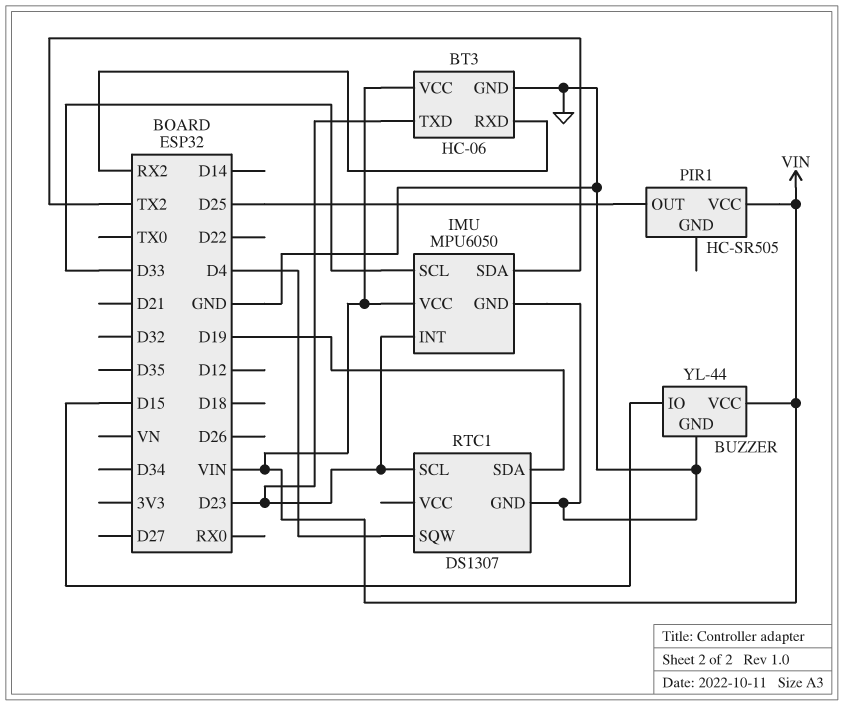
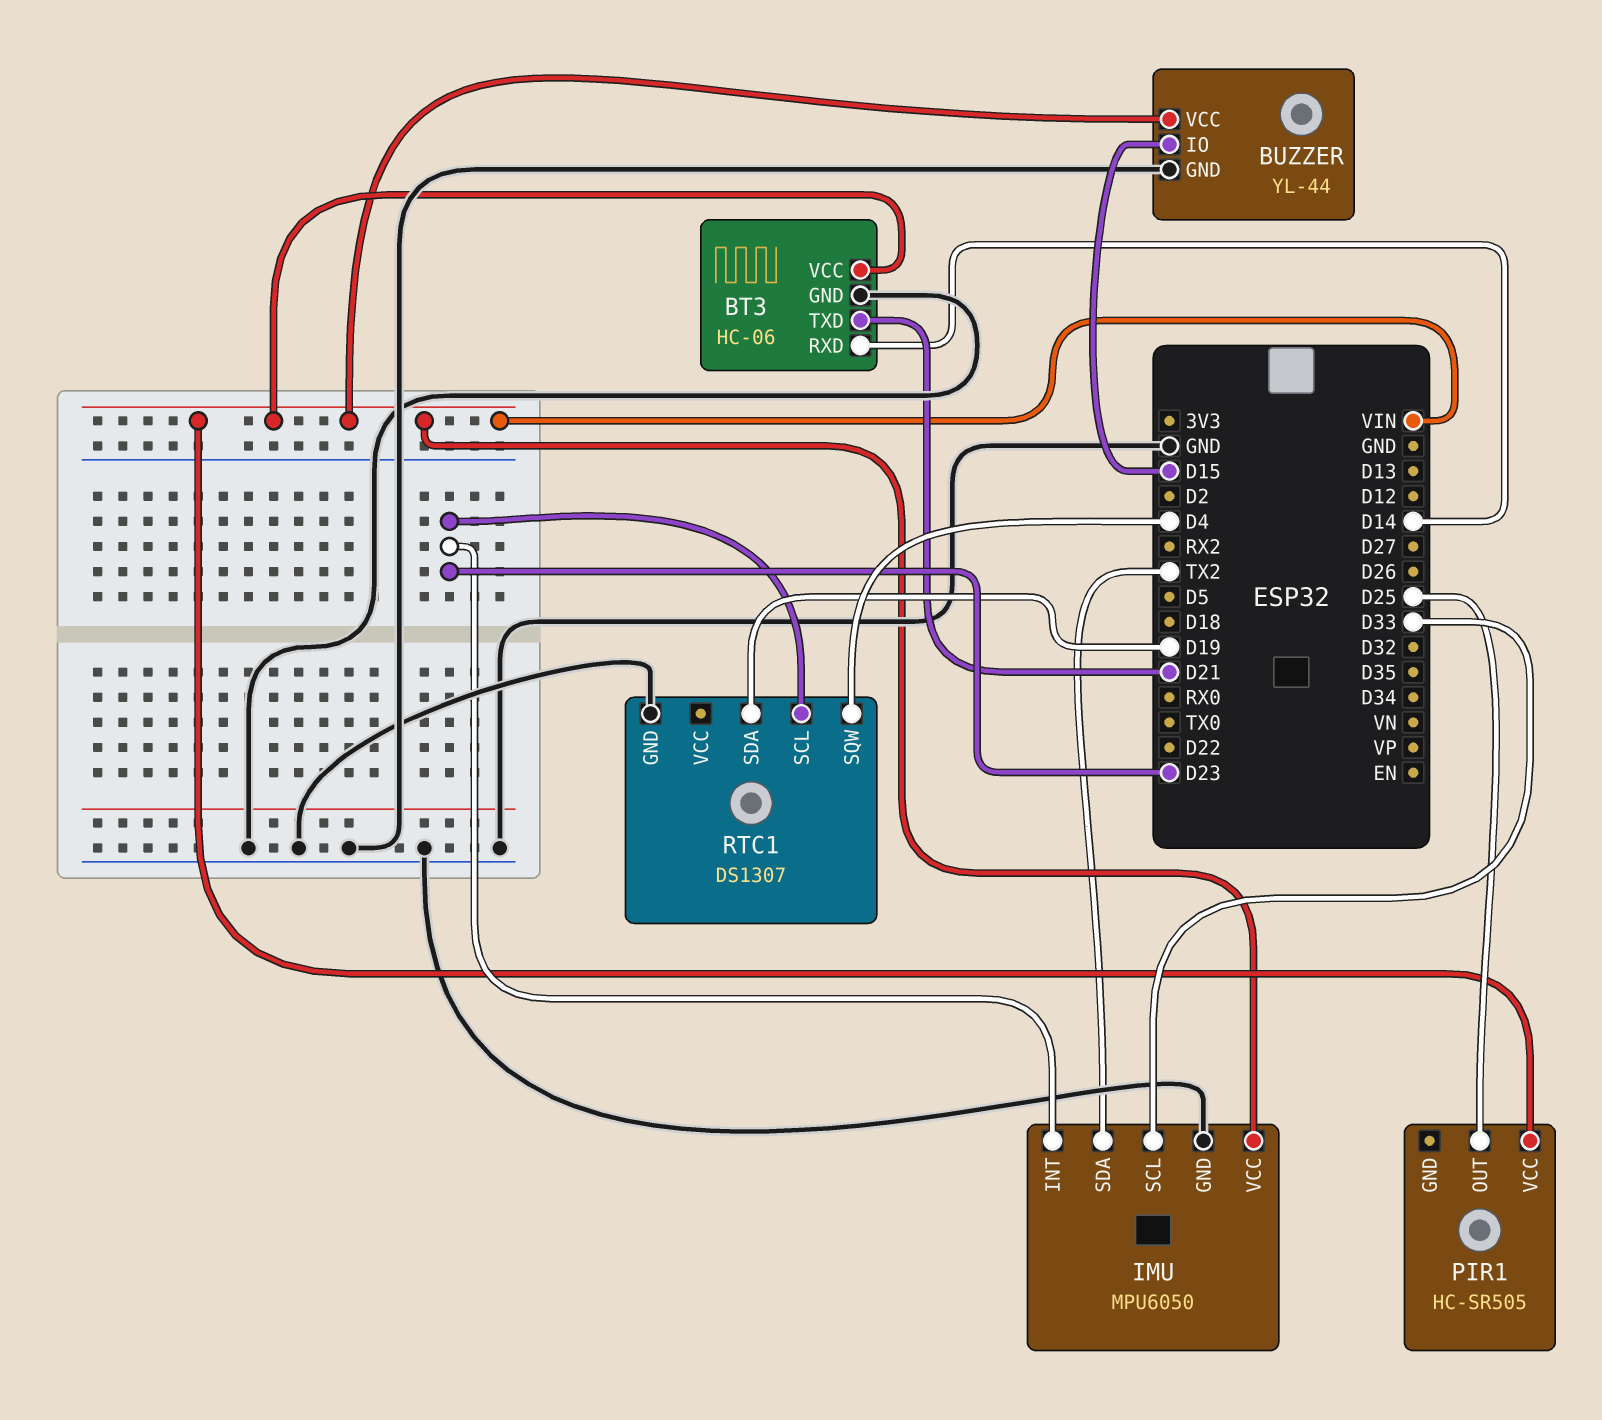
BT3 pin RXD: RX2 -> D14
BT3 pin TXD: D23 -> D21

